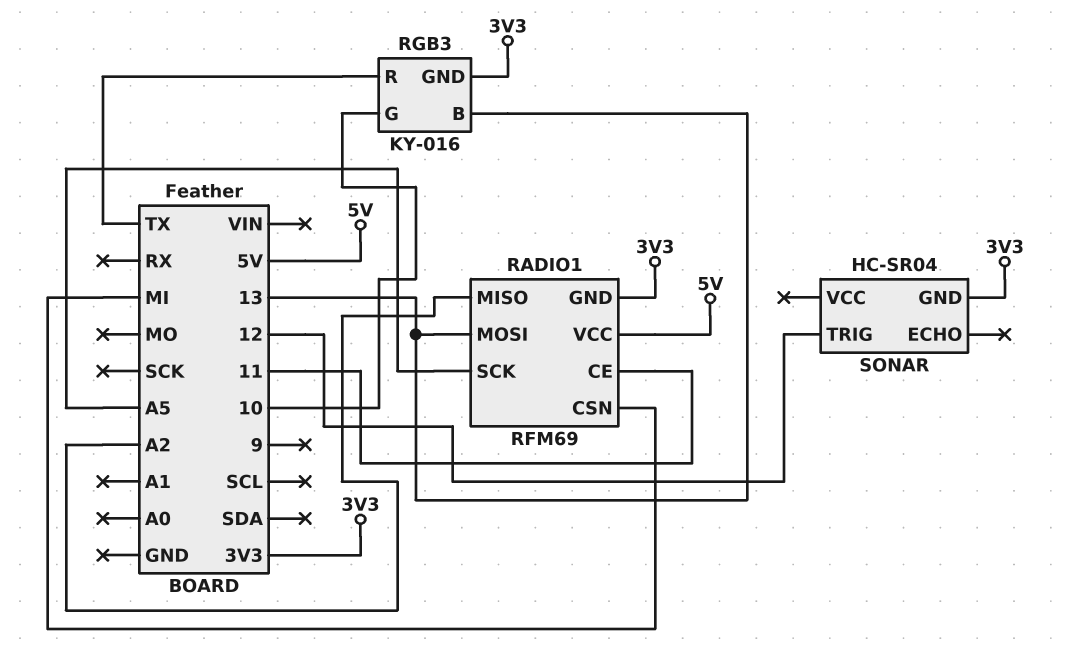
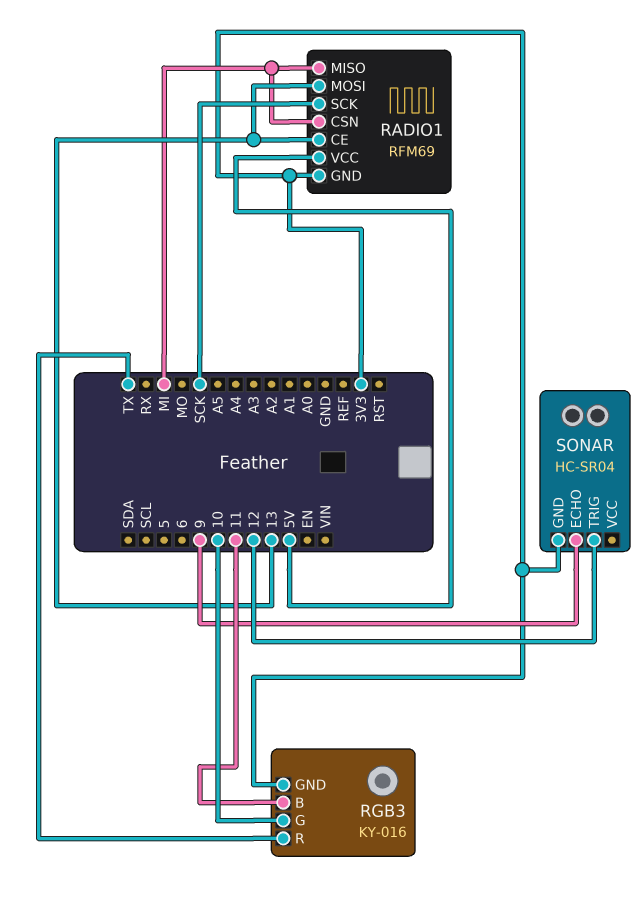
RADIO1 pin CE: 11 -> 13
RADIO1 pin MISO: A2 -> MI
RADIO1 pin SCK: A5 -> SCK
RGB3 pin B: 13 -> 11
SONAR pin ECHO: none -> 9

